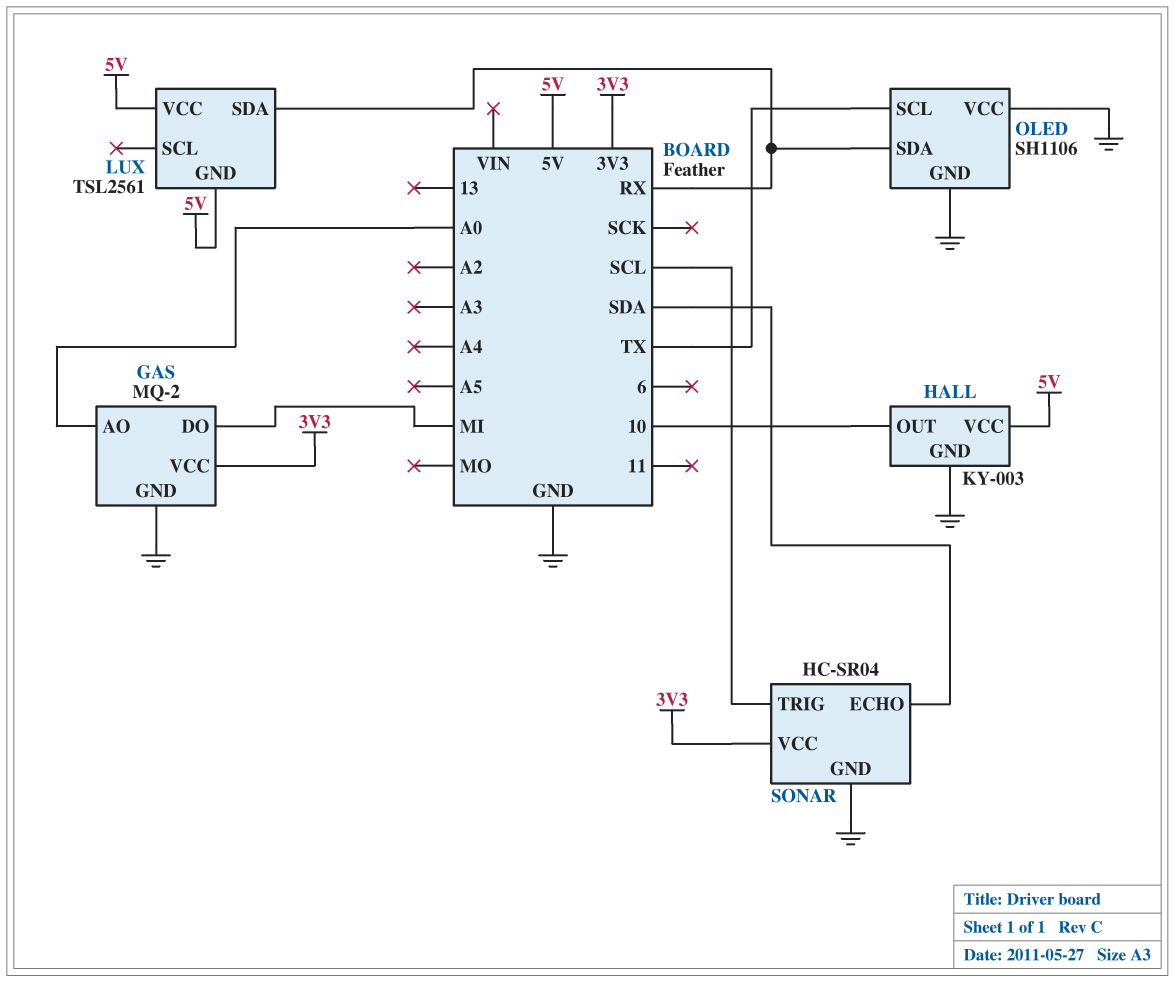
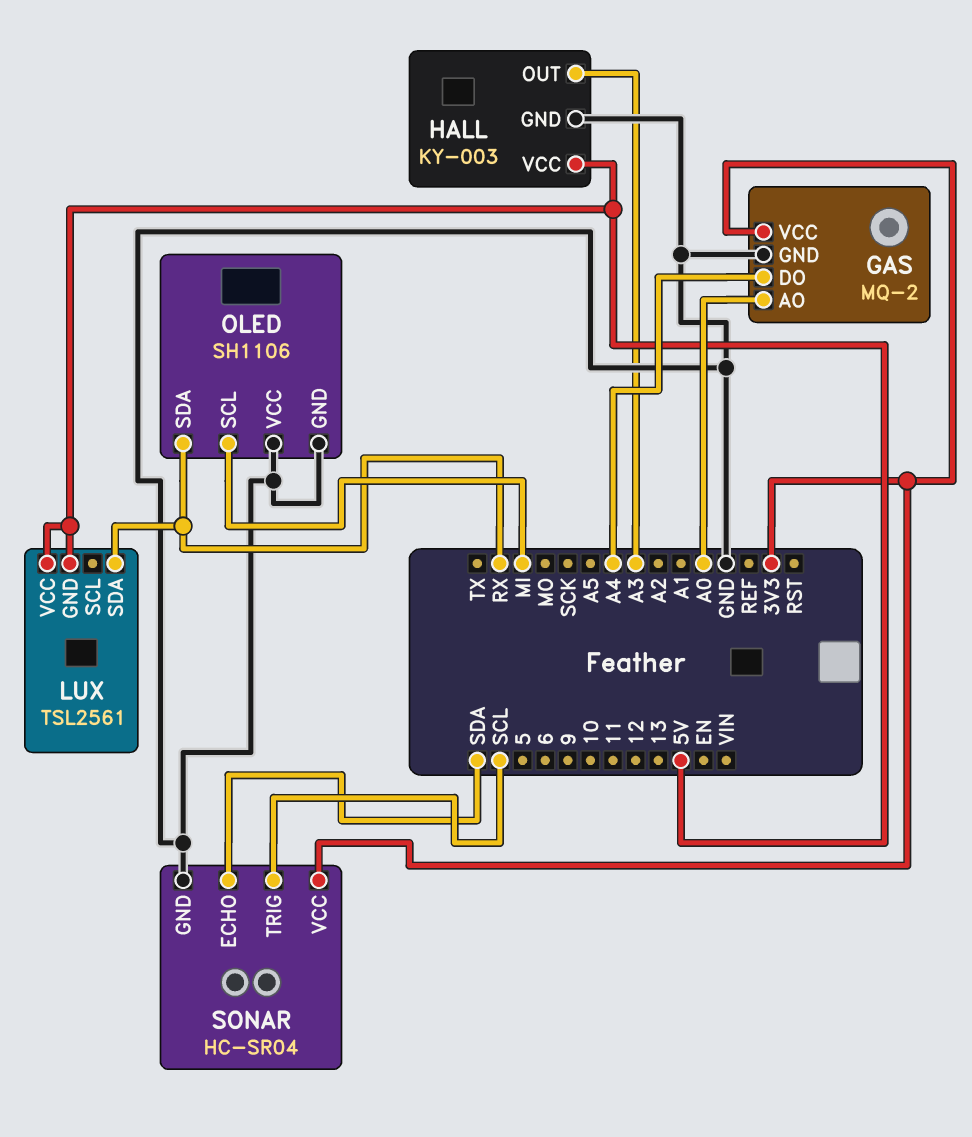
GAS pin DO: MI -> A4
HALL pin OUT: 10 -> A3
OLED pin SCL: TX -> MI

